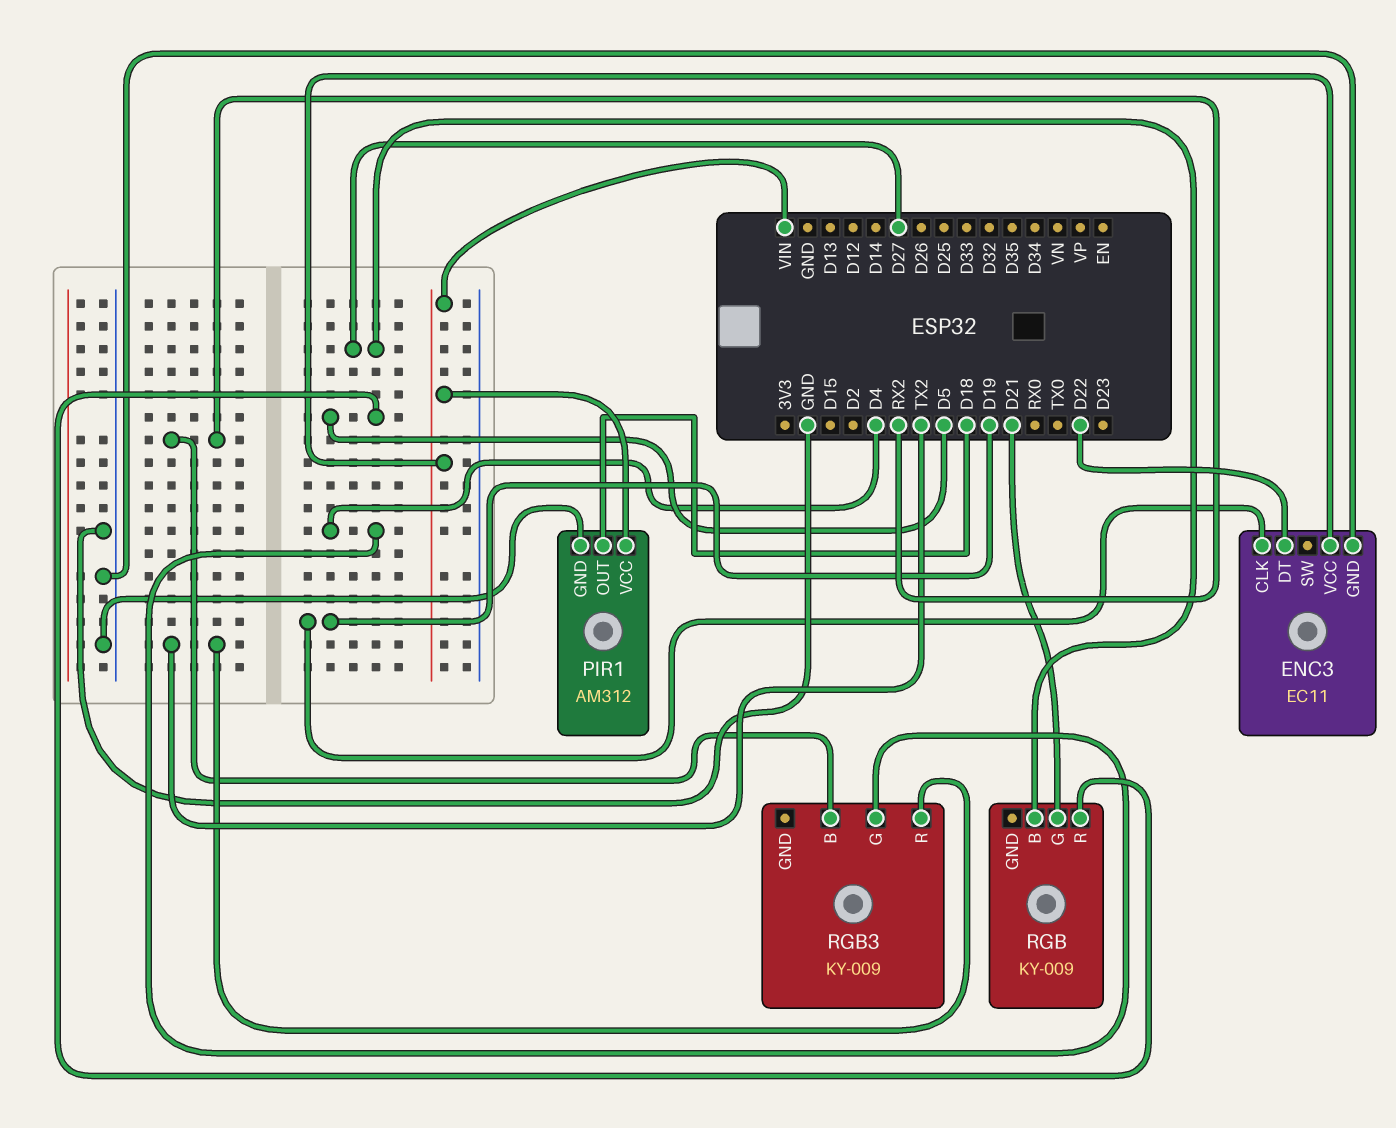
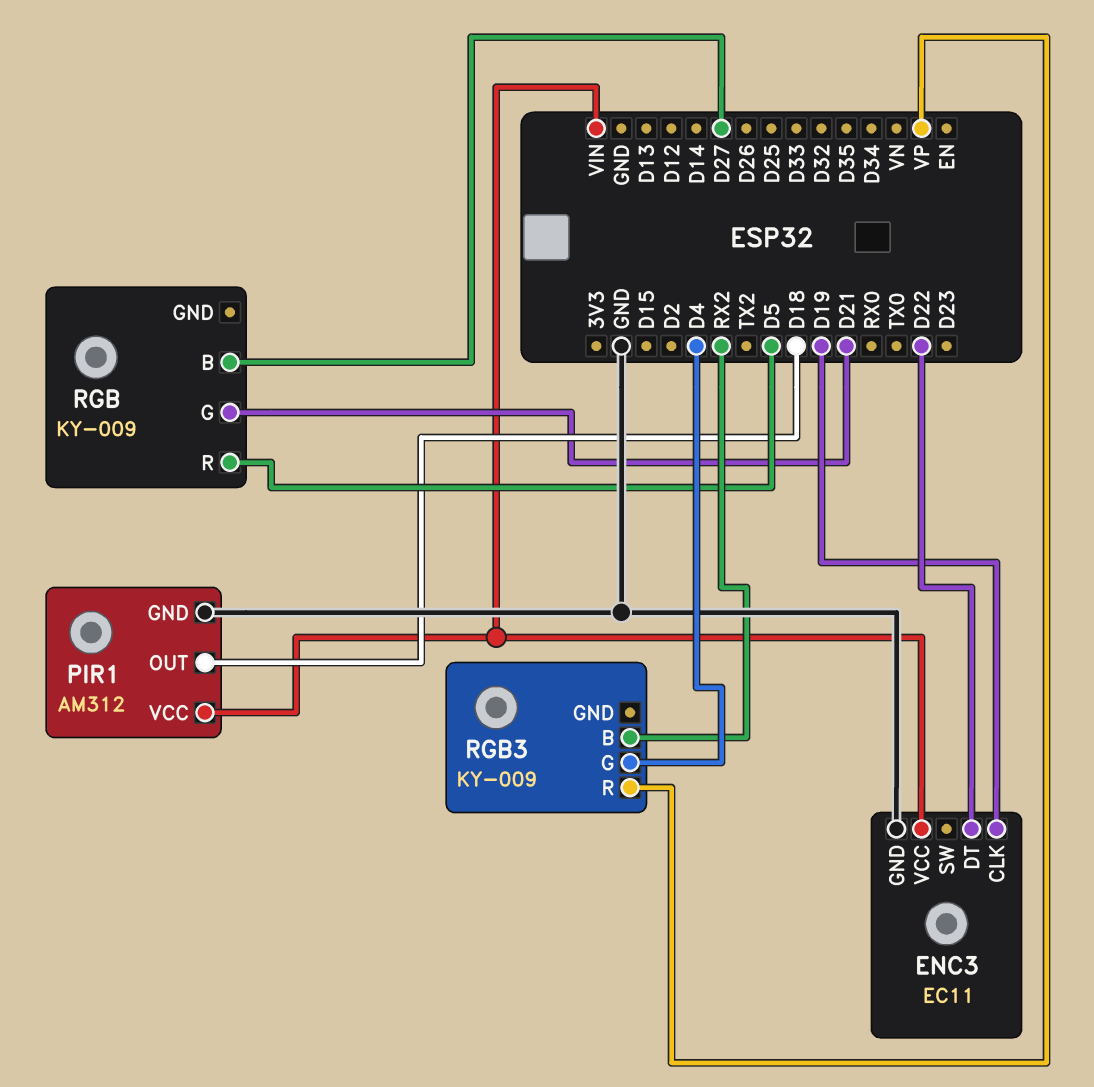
RGB3 pin R: TX2 -> VP

